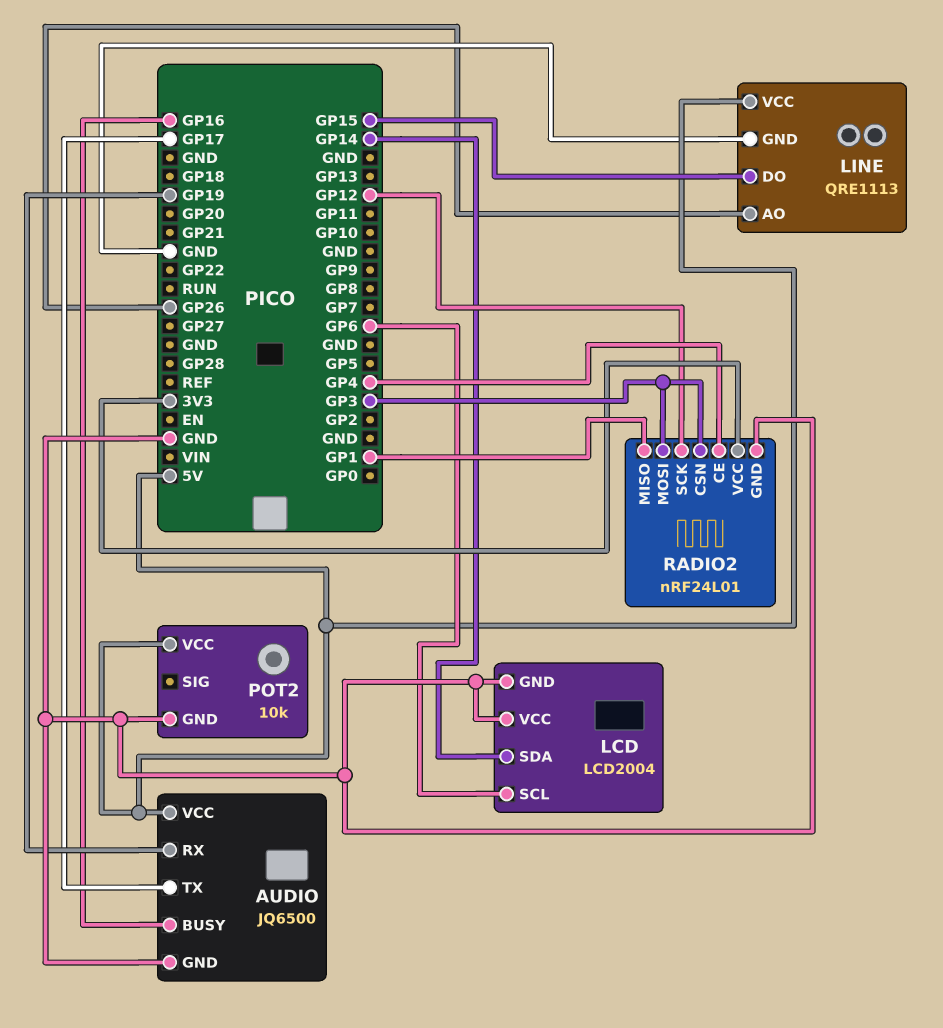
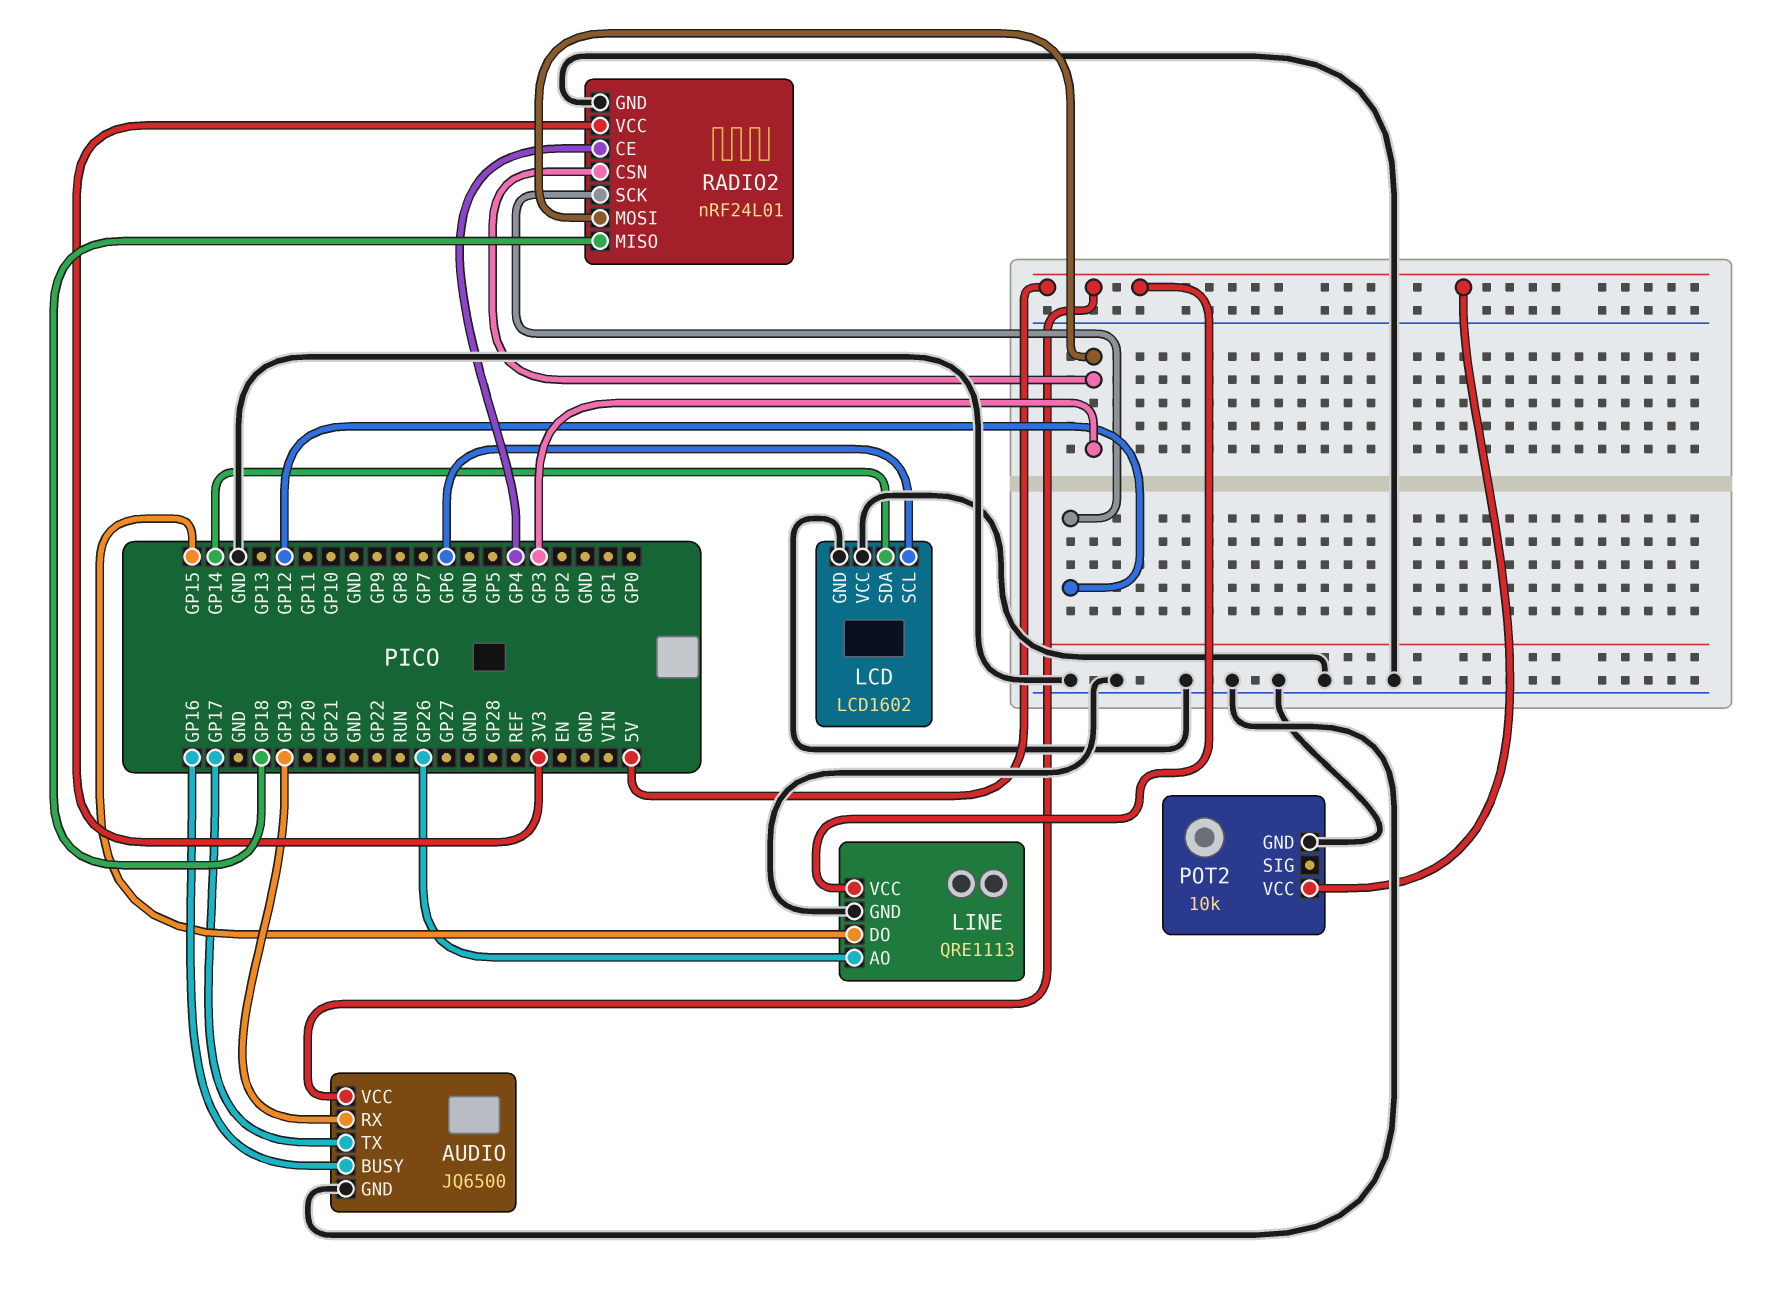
LCD: LCD2004 -> LCD1602
RADIO2 pin MISO: GP1 -> GP18

